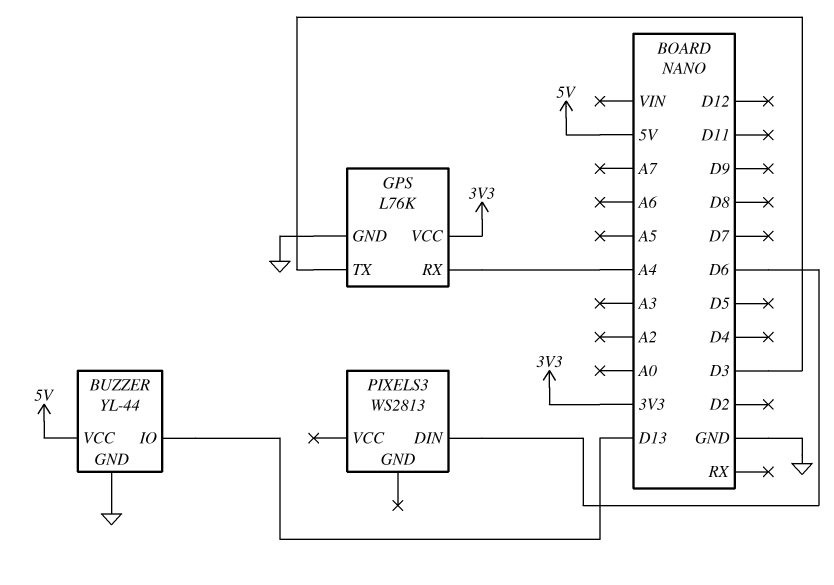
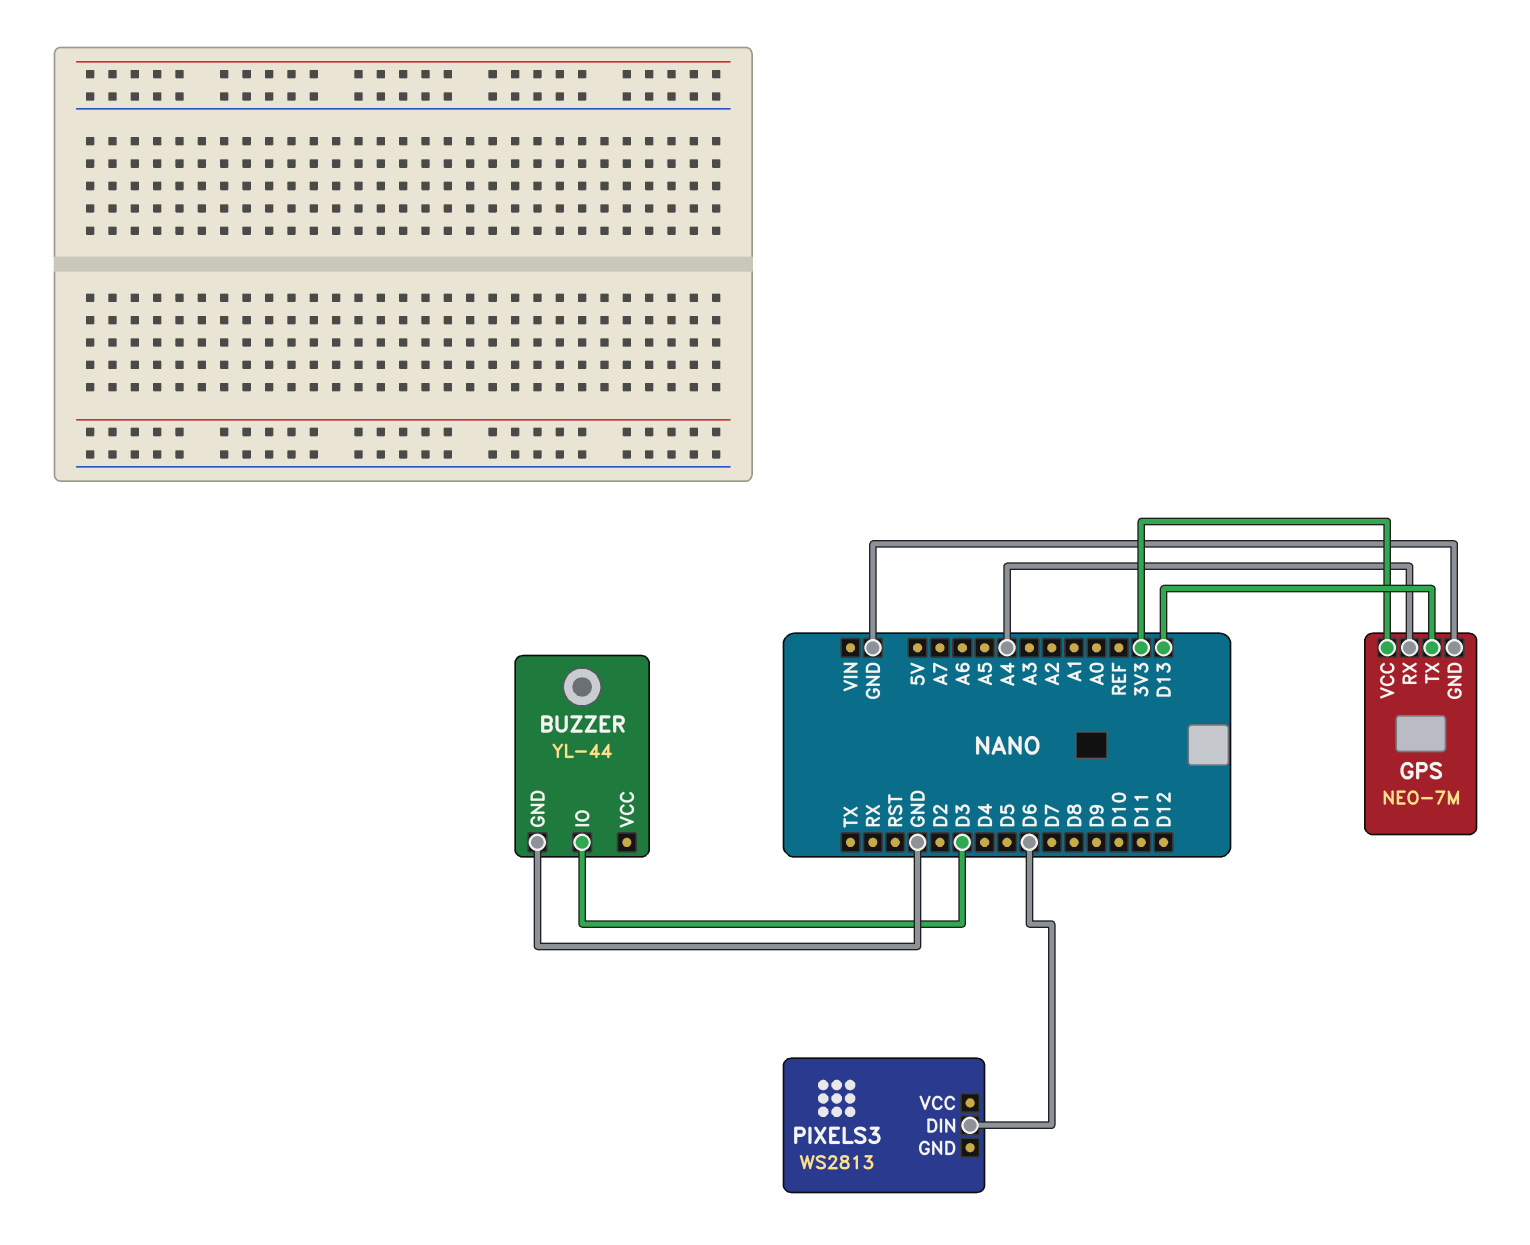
BUZZER pin IO: D13 -> D3
BUZZER pin VCC: 5V -> none
GPS: L76K -> NEO-7M
GPS pin TX: D3 -> D13

